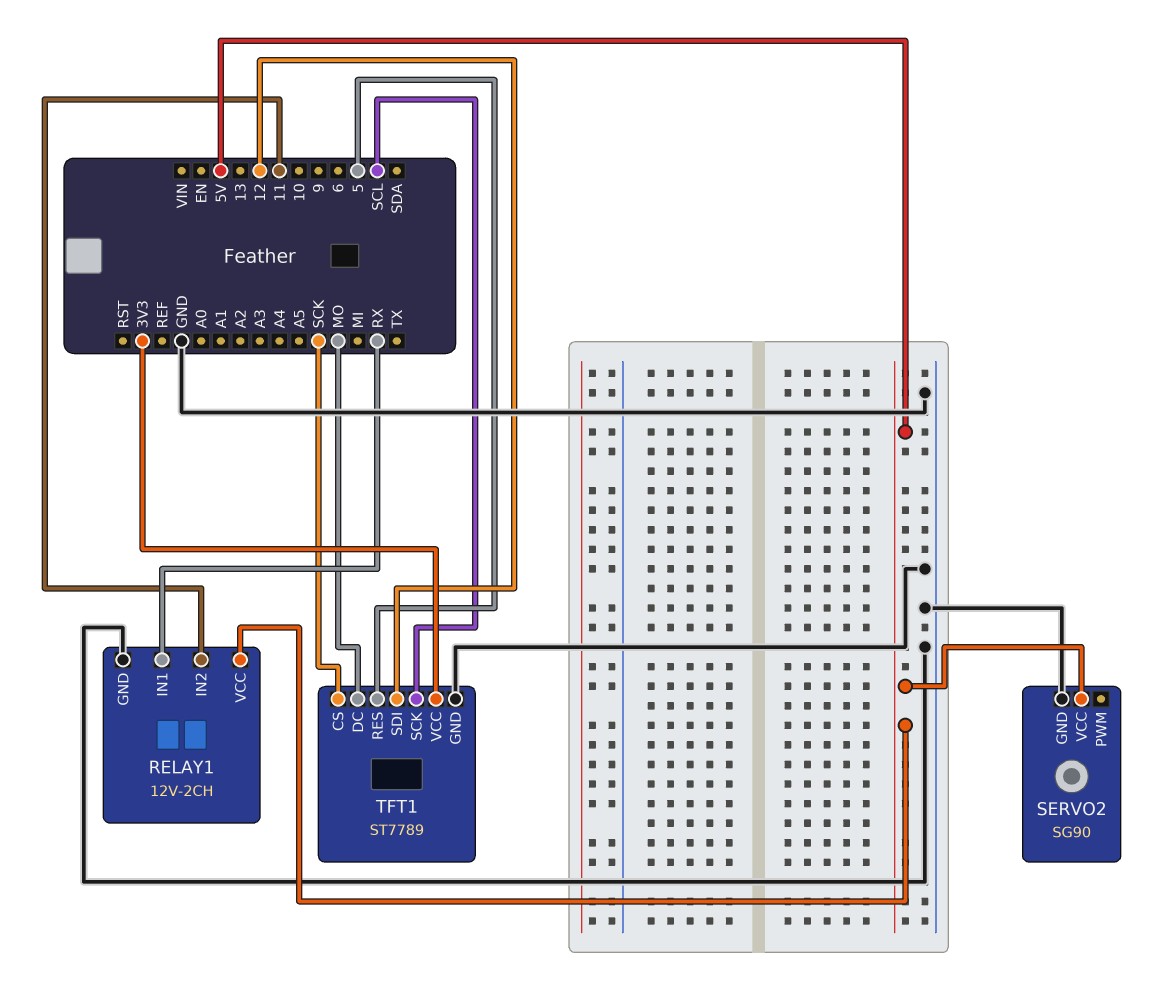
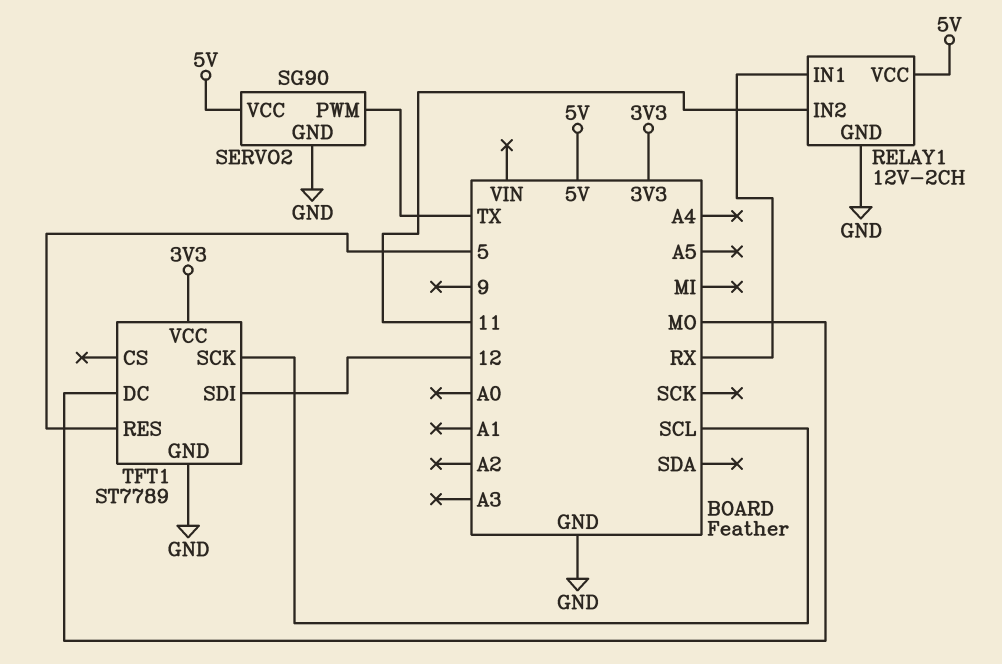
SERVO2 pin PWM: none -> TX
TFT1 pin CS: SCK -> none

